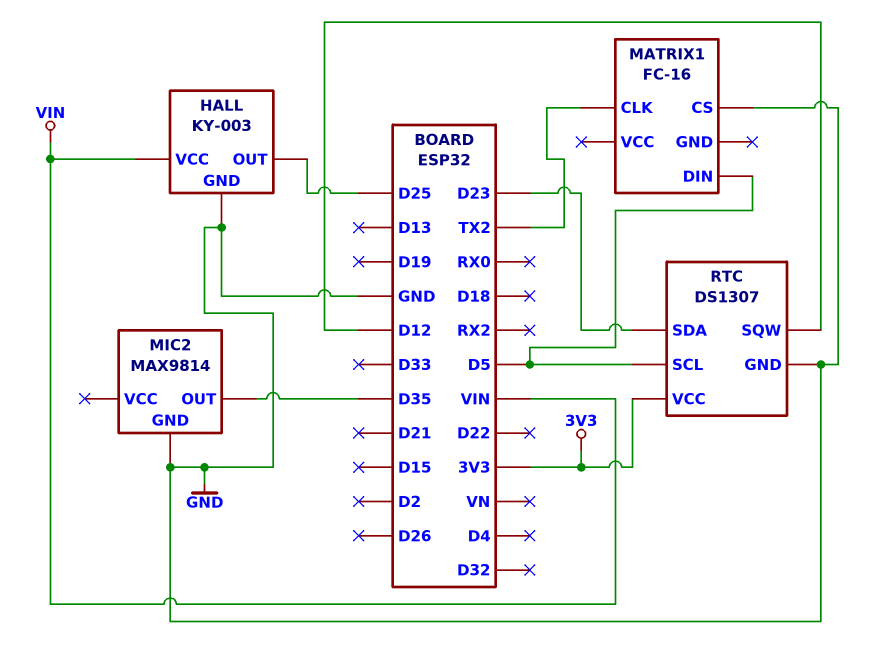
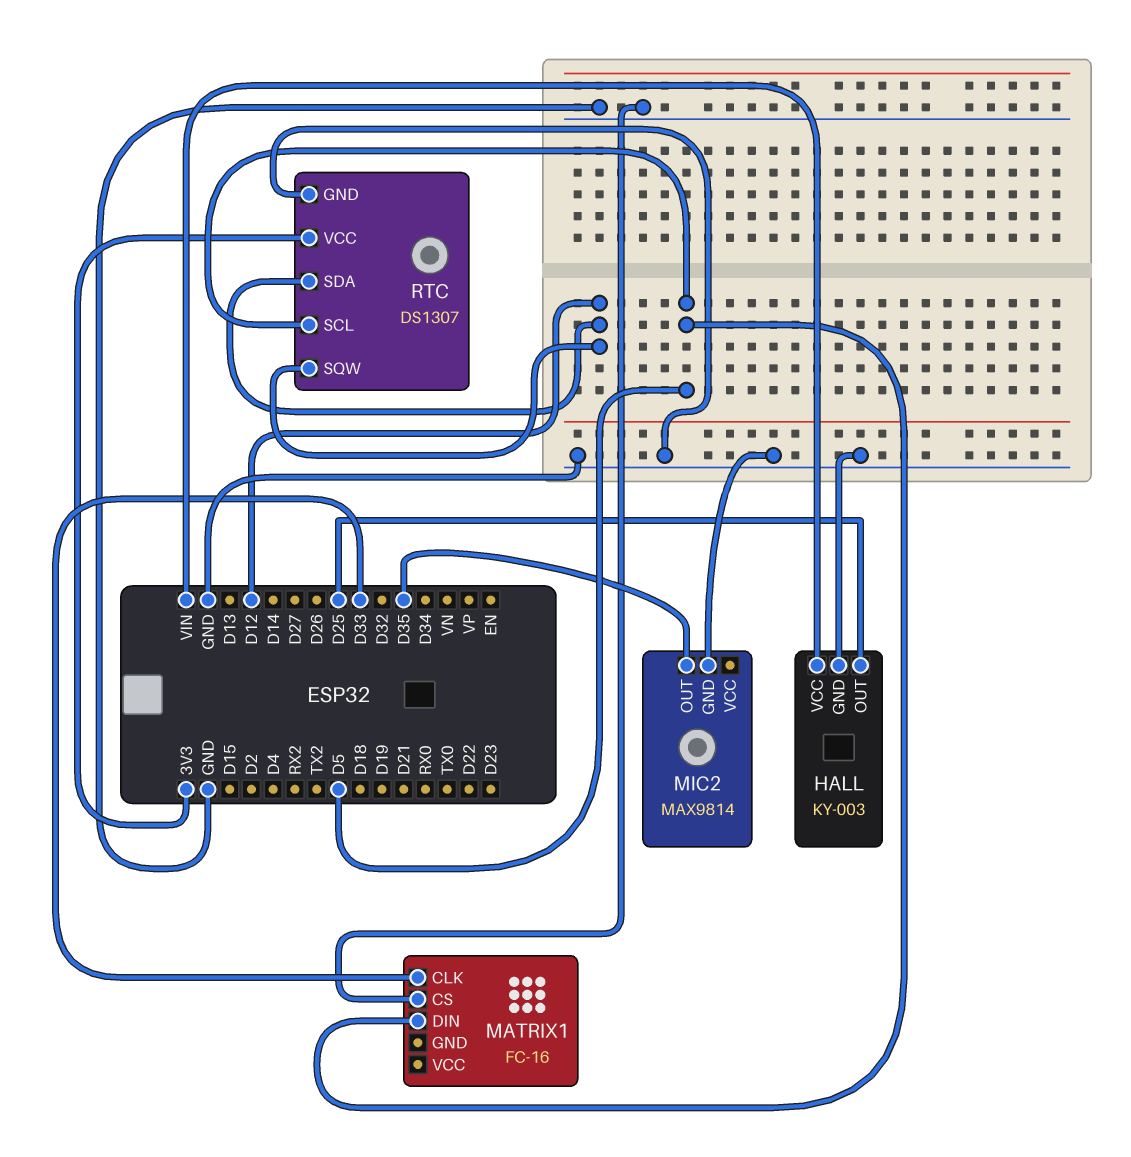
MATRIX1 pin CLK: TX2 -> D33
RTC pin SDA: D23 -> D12

